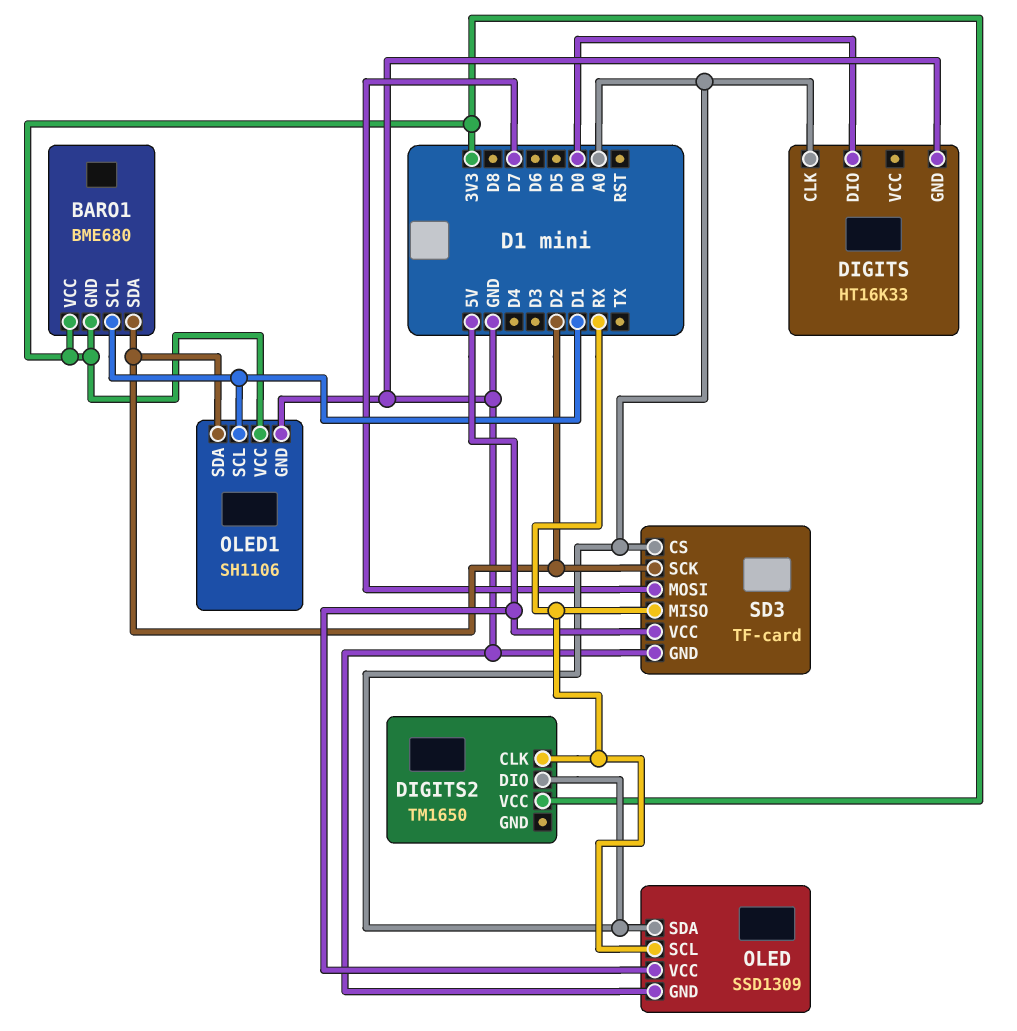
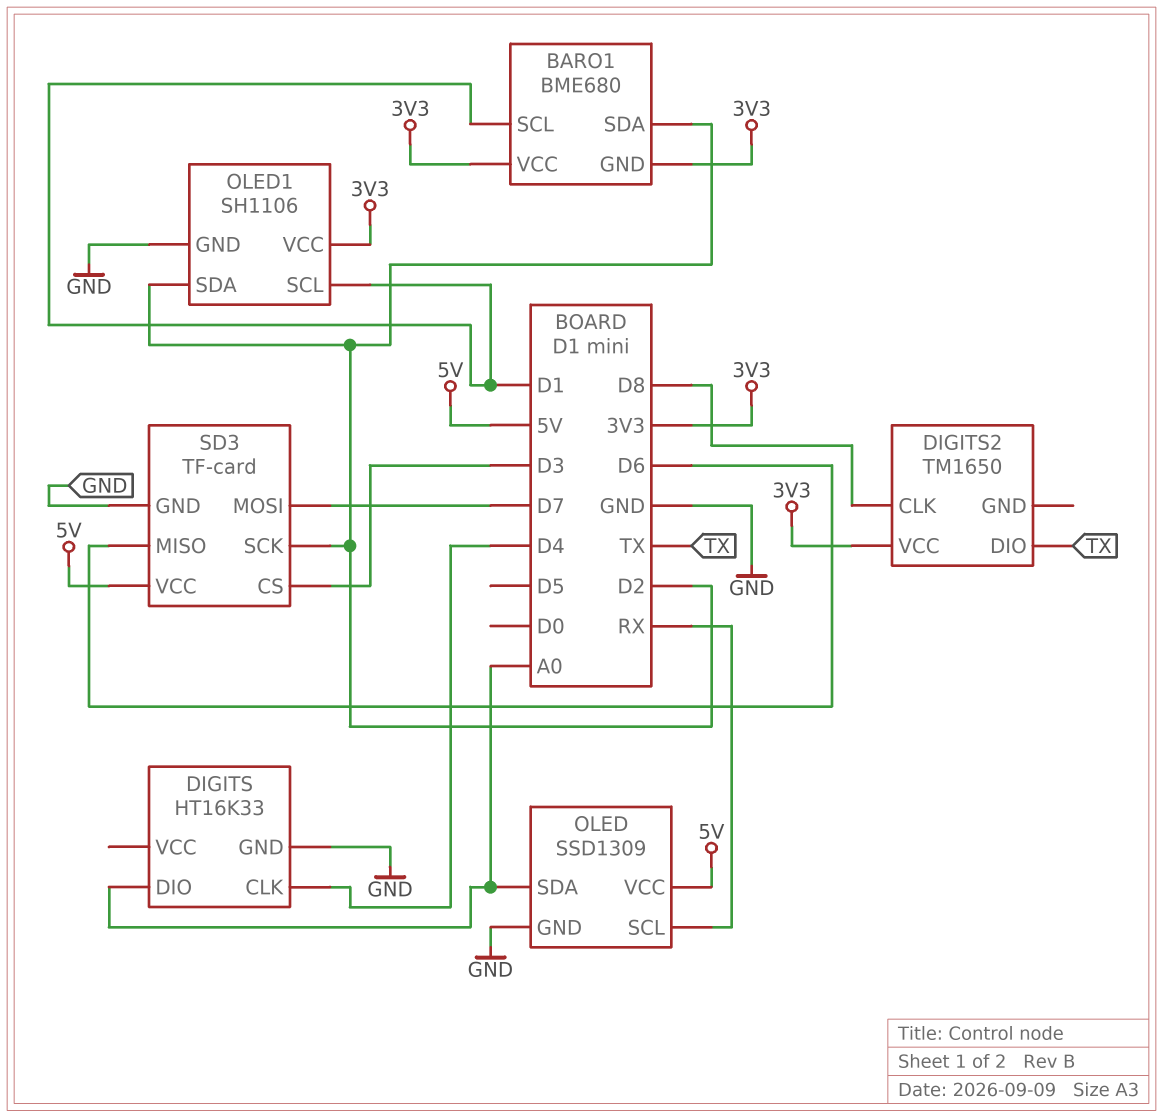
DIGITS pin CLK: A0 -> D4
DIGITS pin DIO: D0 -> A0
DIGITS2 pin CLK: RX -> D8
DIGITS2 pin DIO: A0 -> TX
SD3 pin CS: A0 -> D3
SD3 pin MISO: RX -> D6

